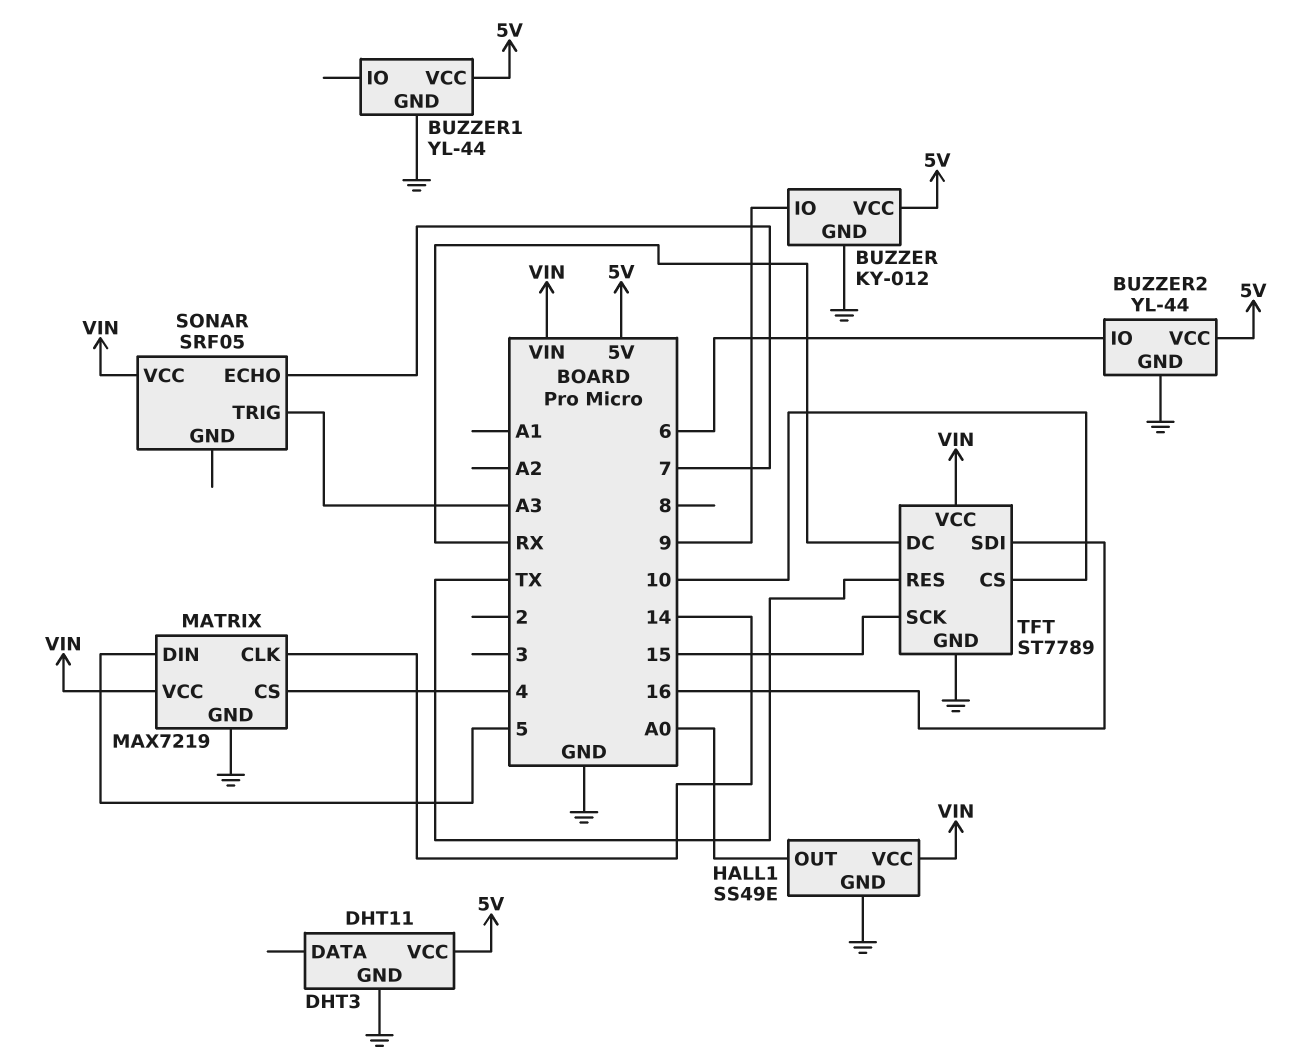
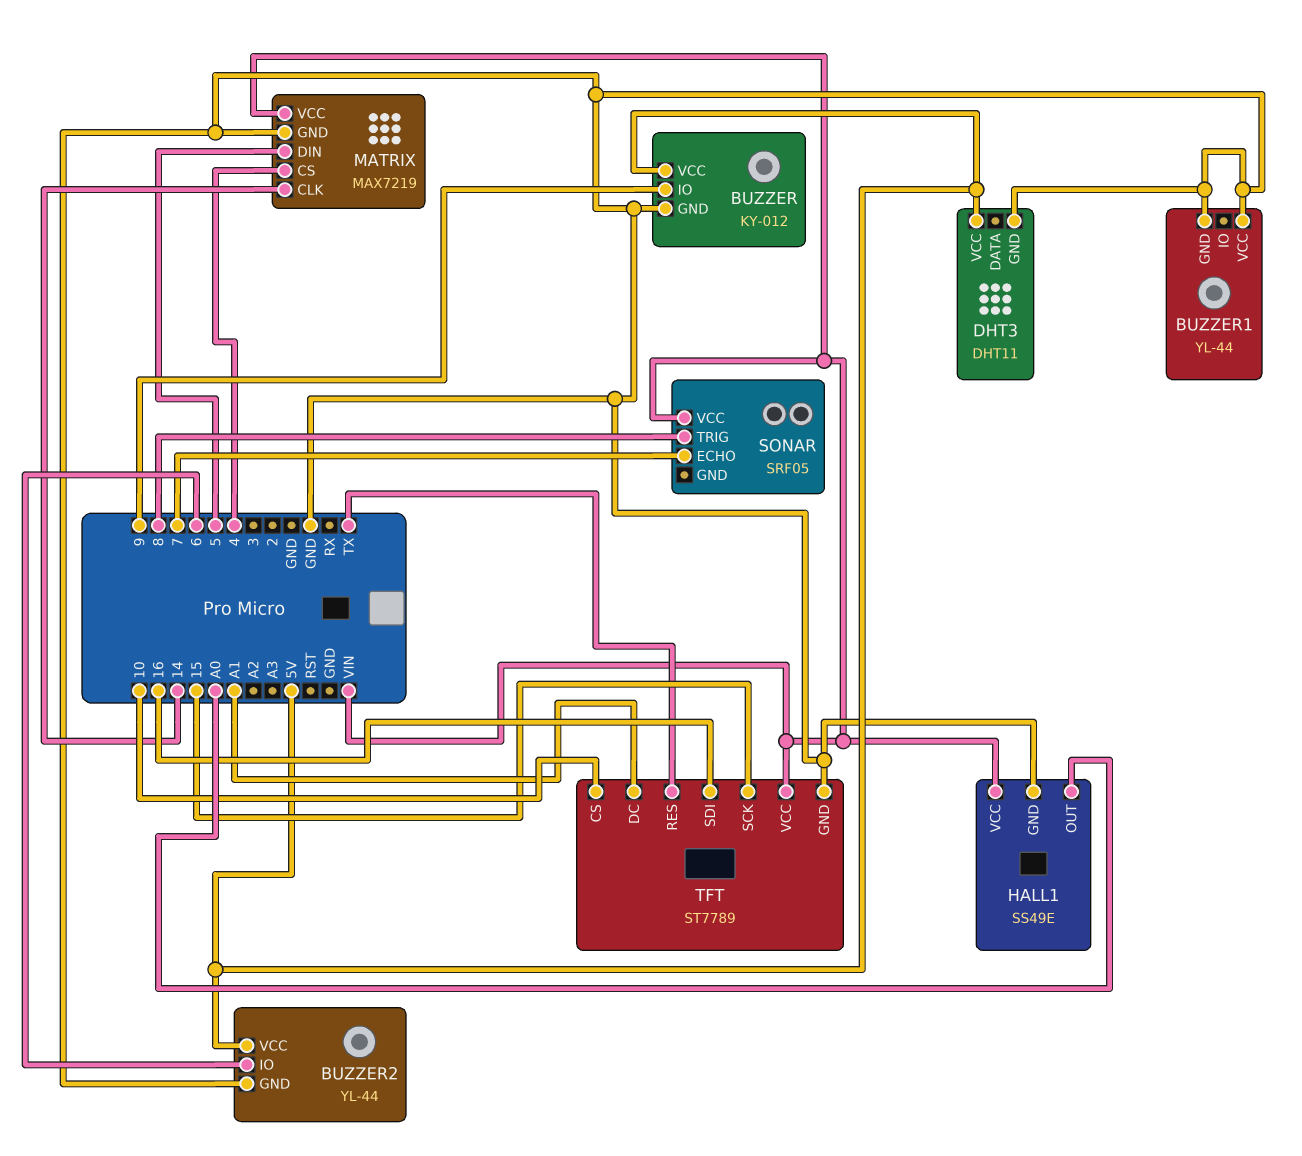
BUZZER1 pin VCC: 5V -> GND
SONAR pin TRIG: A3 -> 8
TFT pin DC: RX -> A1

